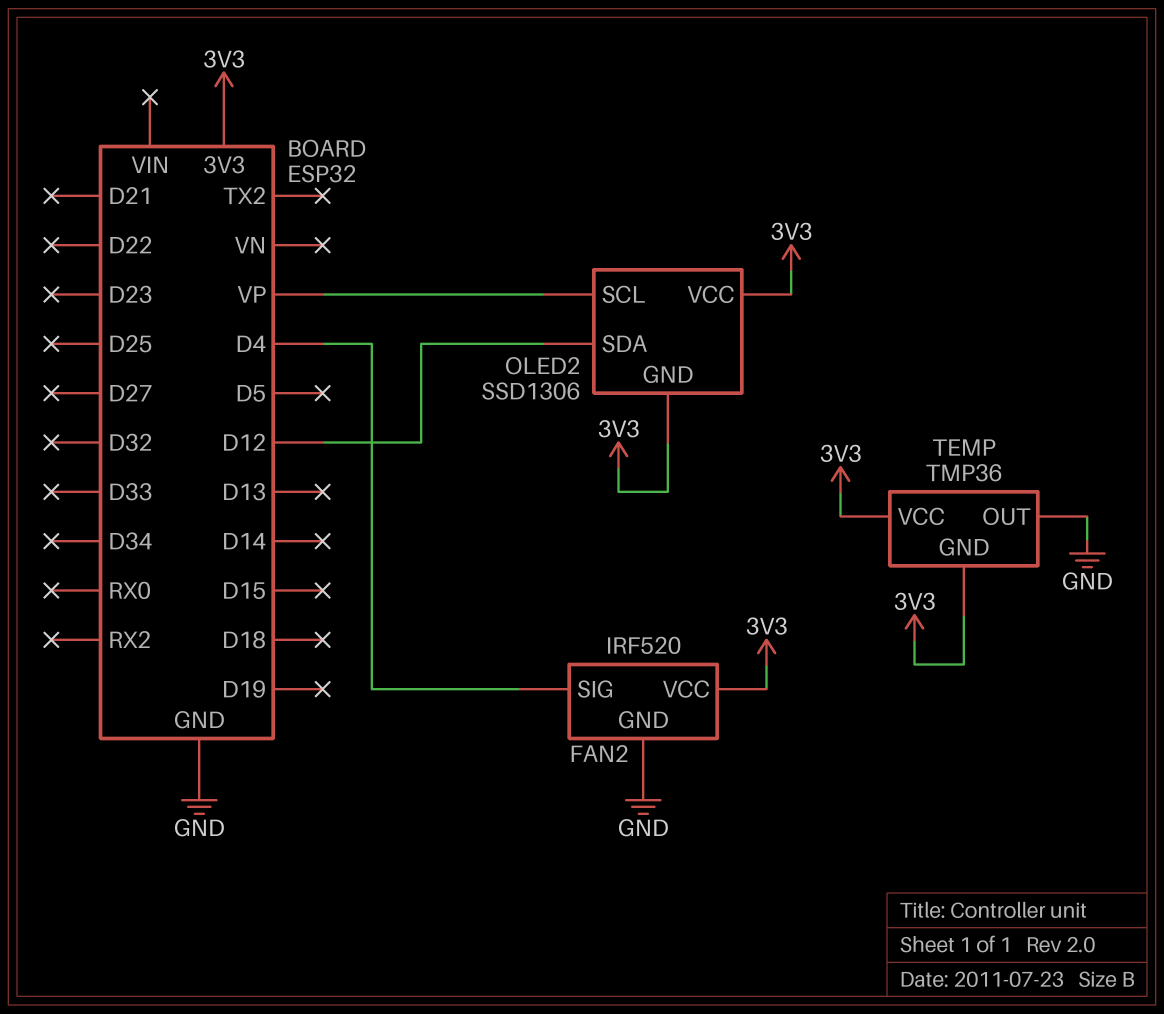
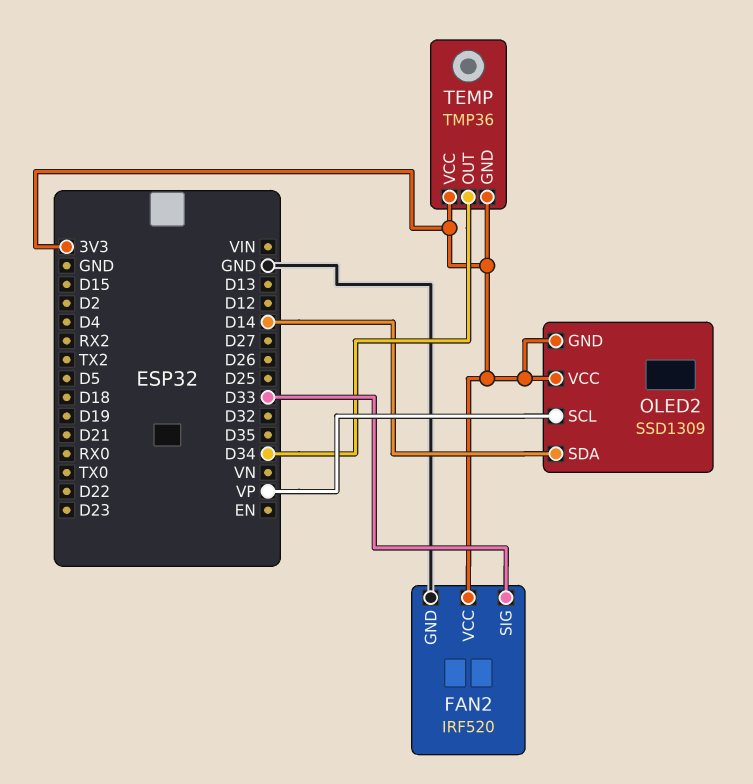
FAN2 pin SIG: D4 -> D33
OLED2: SSD1306 -> SSD1309
OLED2 pin SDA: D12 -> D14
TEMP pin OUT: GND -> D34

